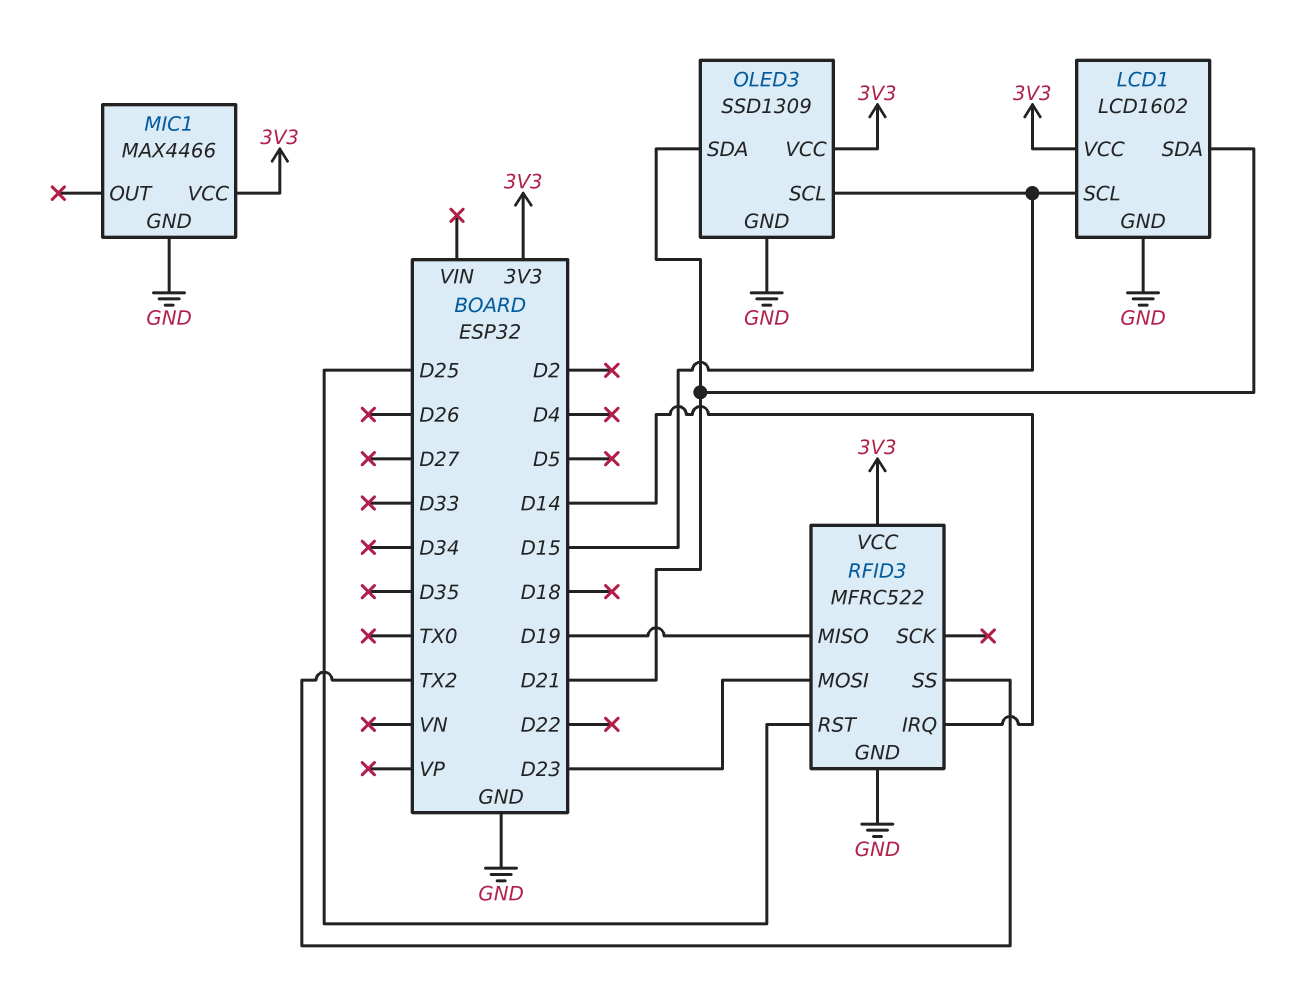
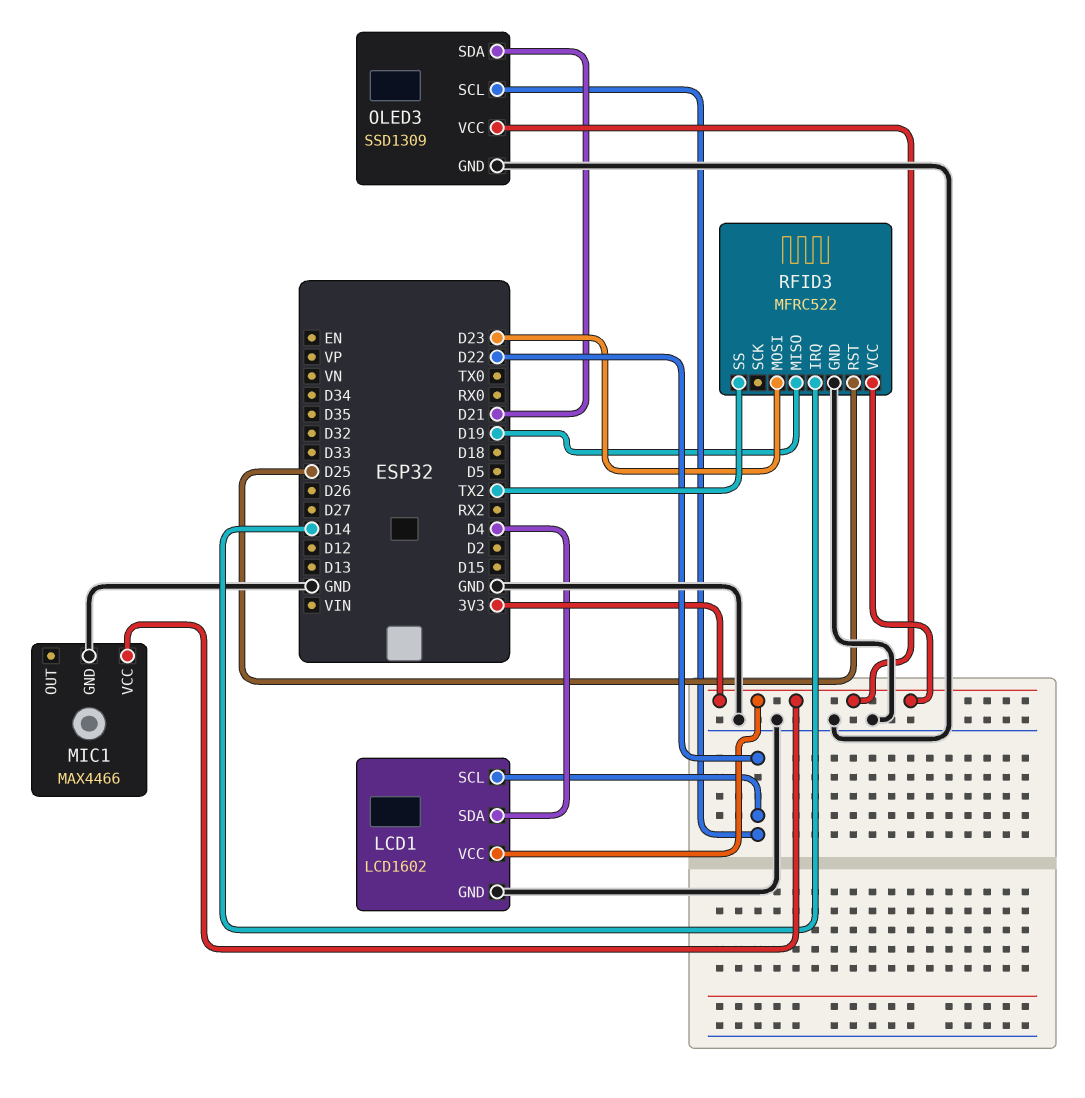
LCD1 pin SCL: D15 -> D22
LCD1 pin SDA: D21 -> D4
OLED3 pin SCL: D15 -> D22

